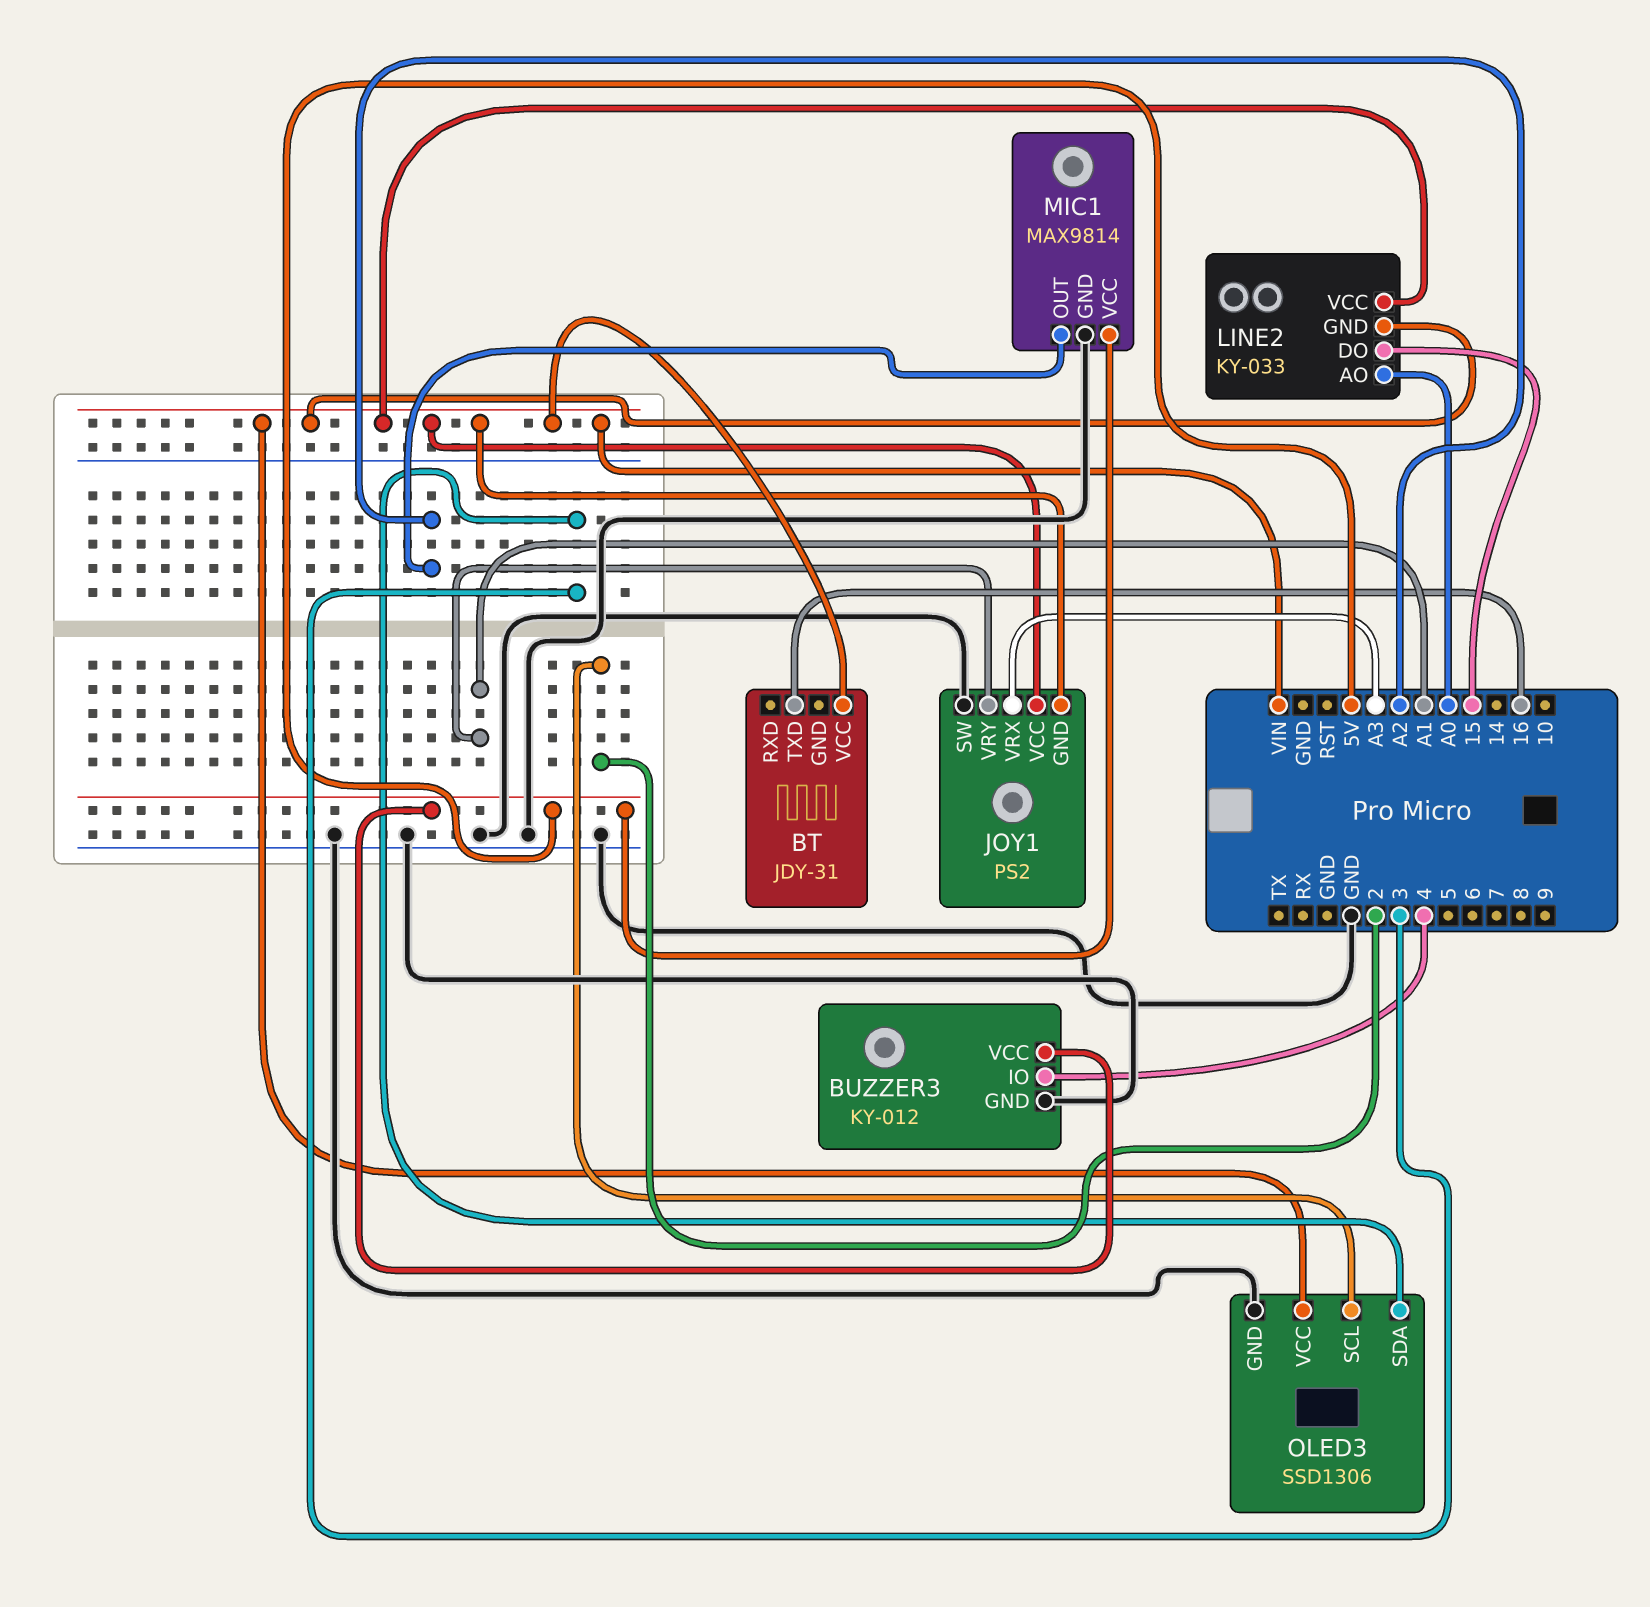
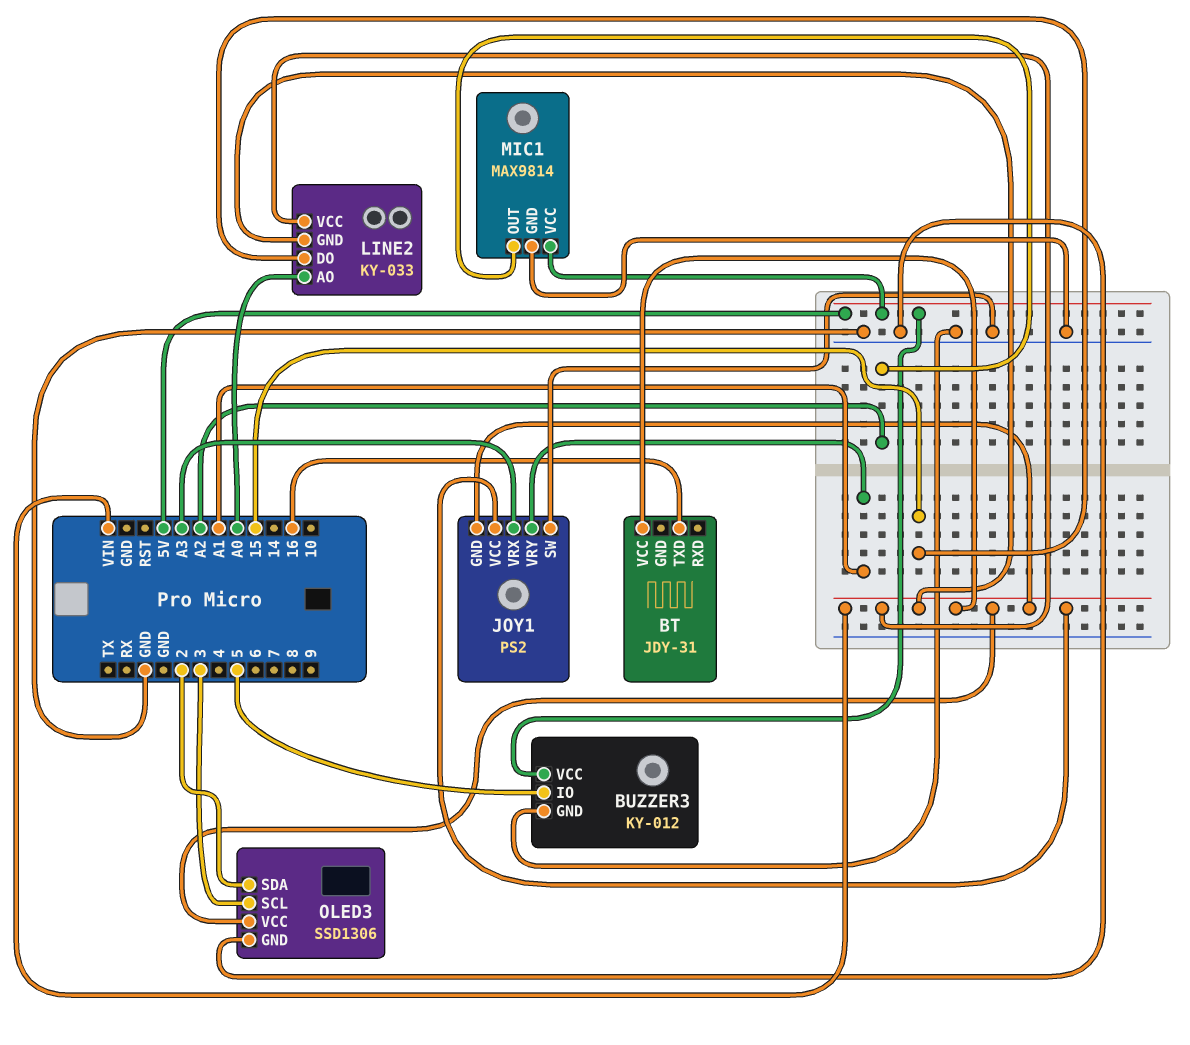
BUZZER3 pin IO: 4 -> 5
OLED3 pin SCL: 2 -> 3
OLED3 pin SDA: 3 -> 2

